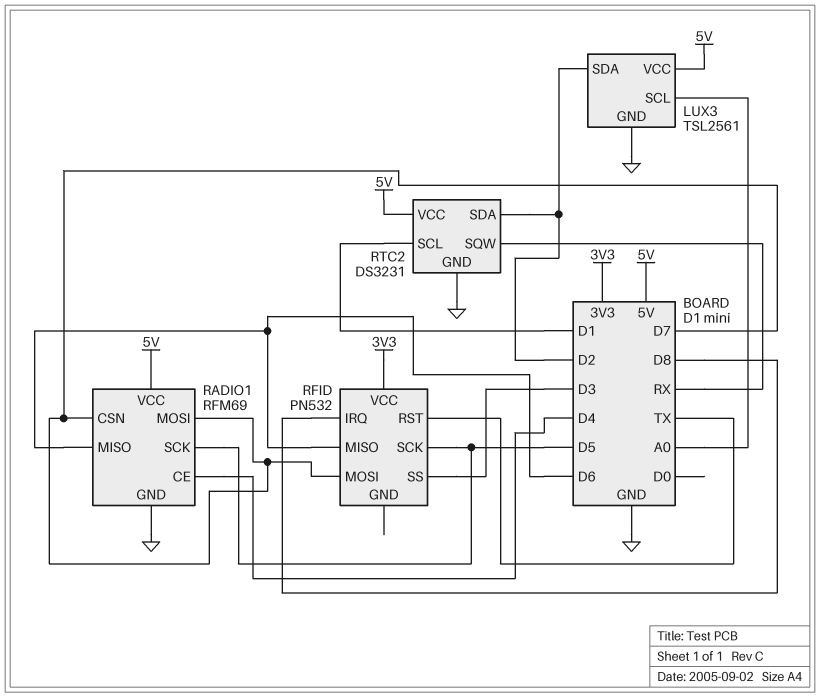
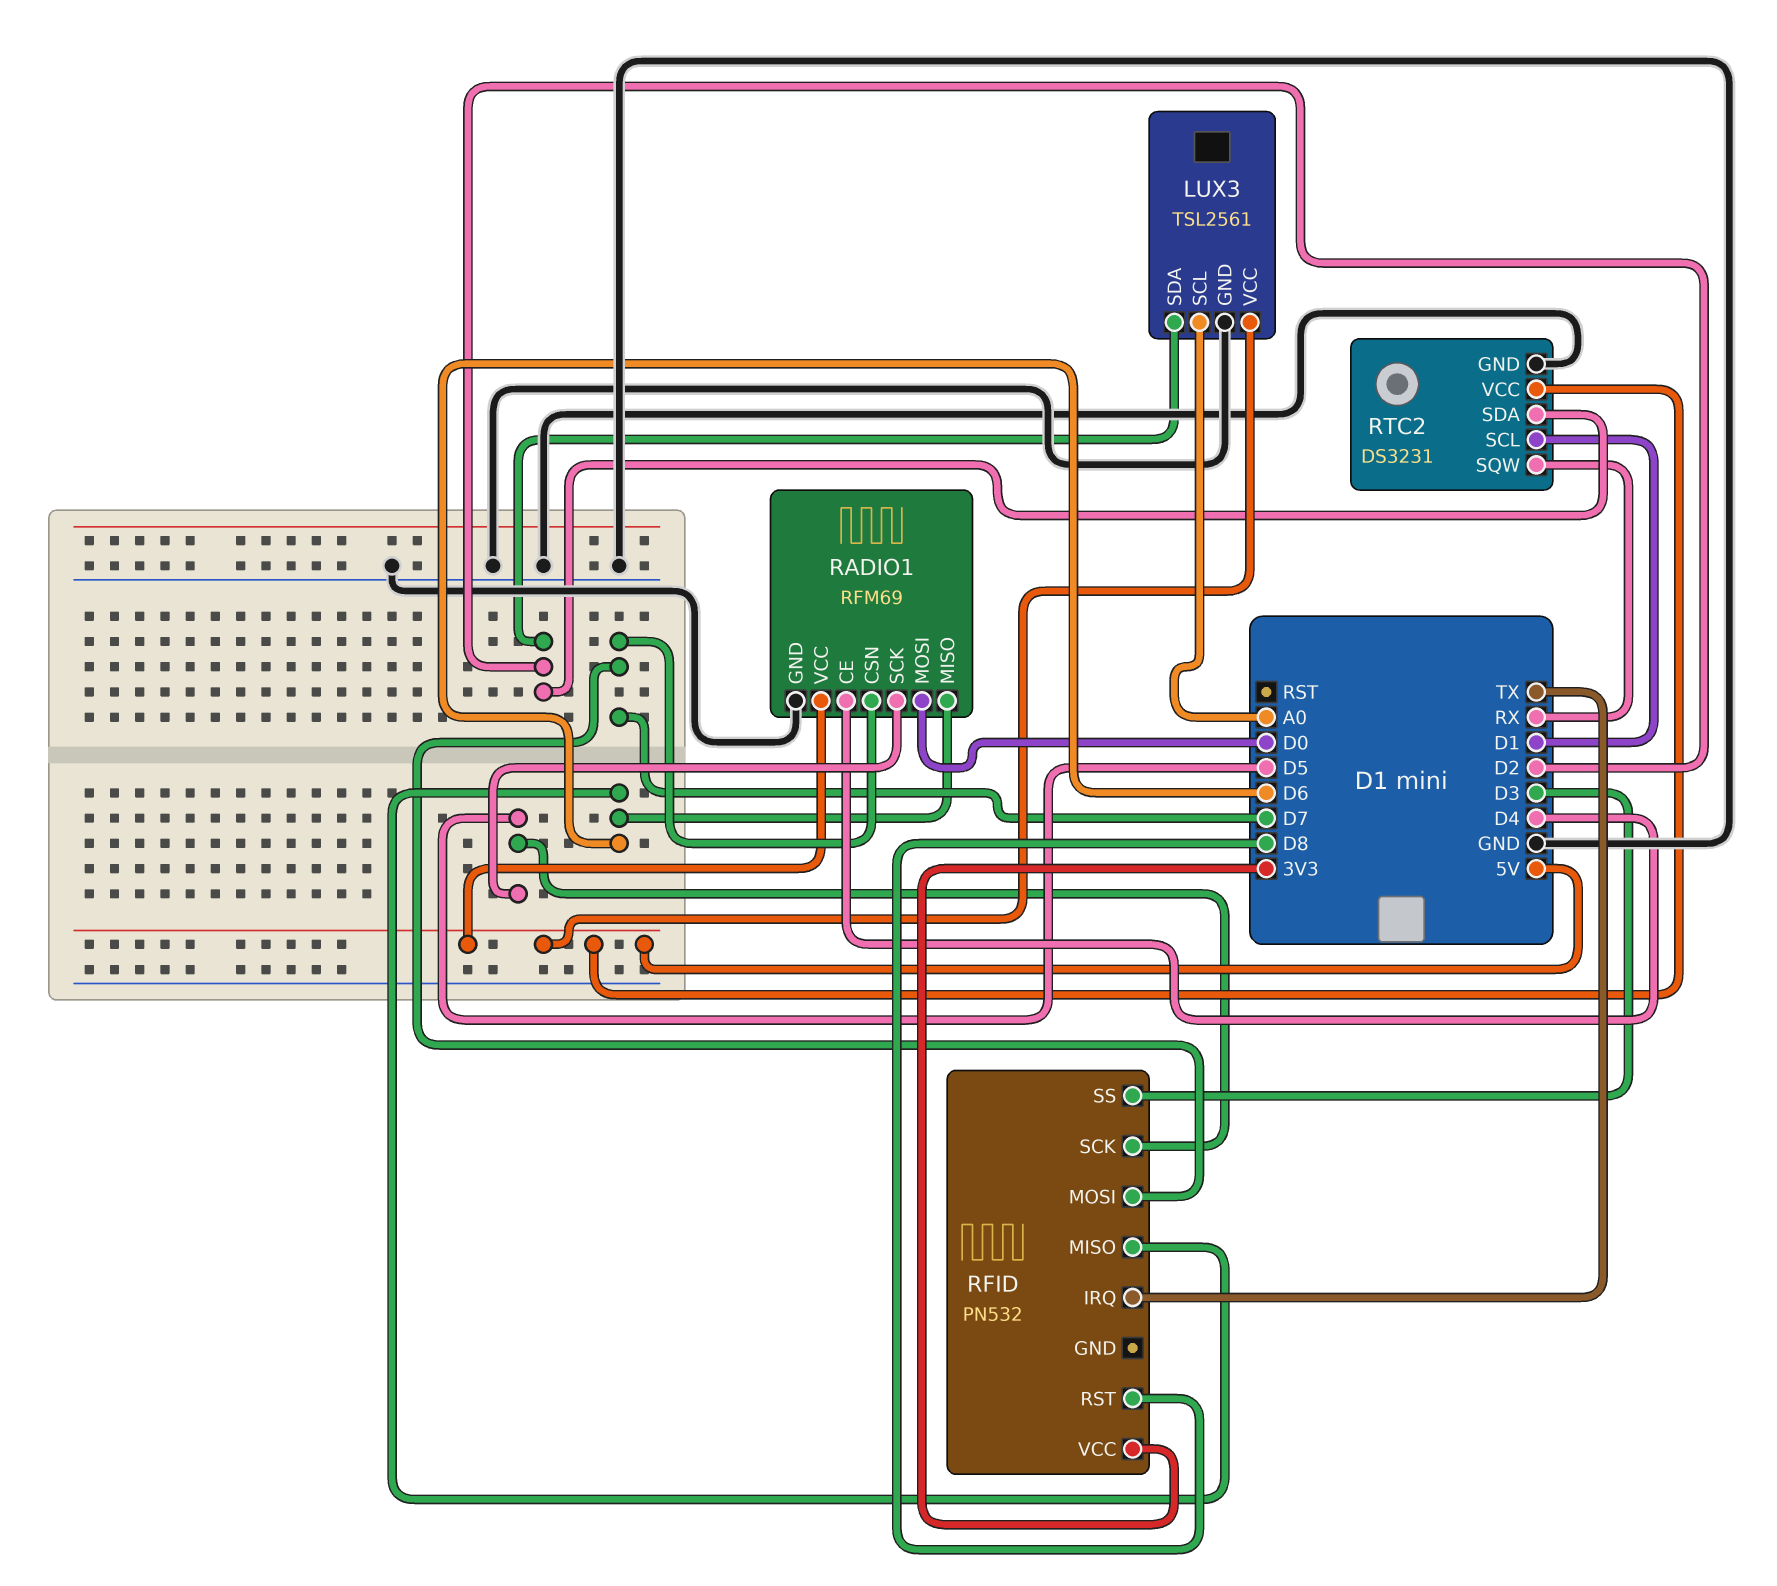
RADIO1 pin MOSI: D7 -> D0
RFID pin IRQ: D8 -> TX
RFID pin RST: TX -> D8

